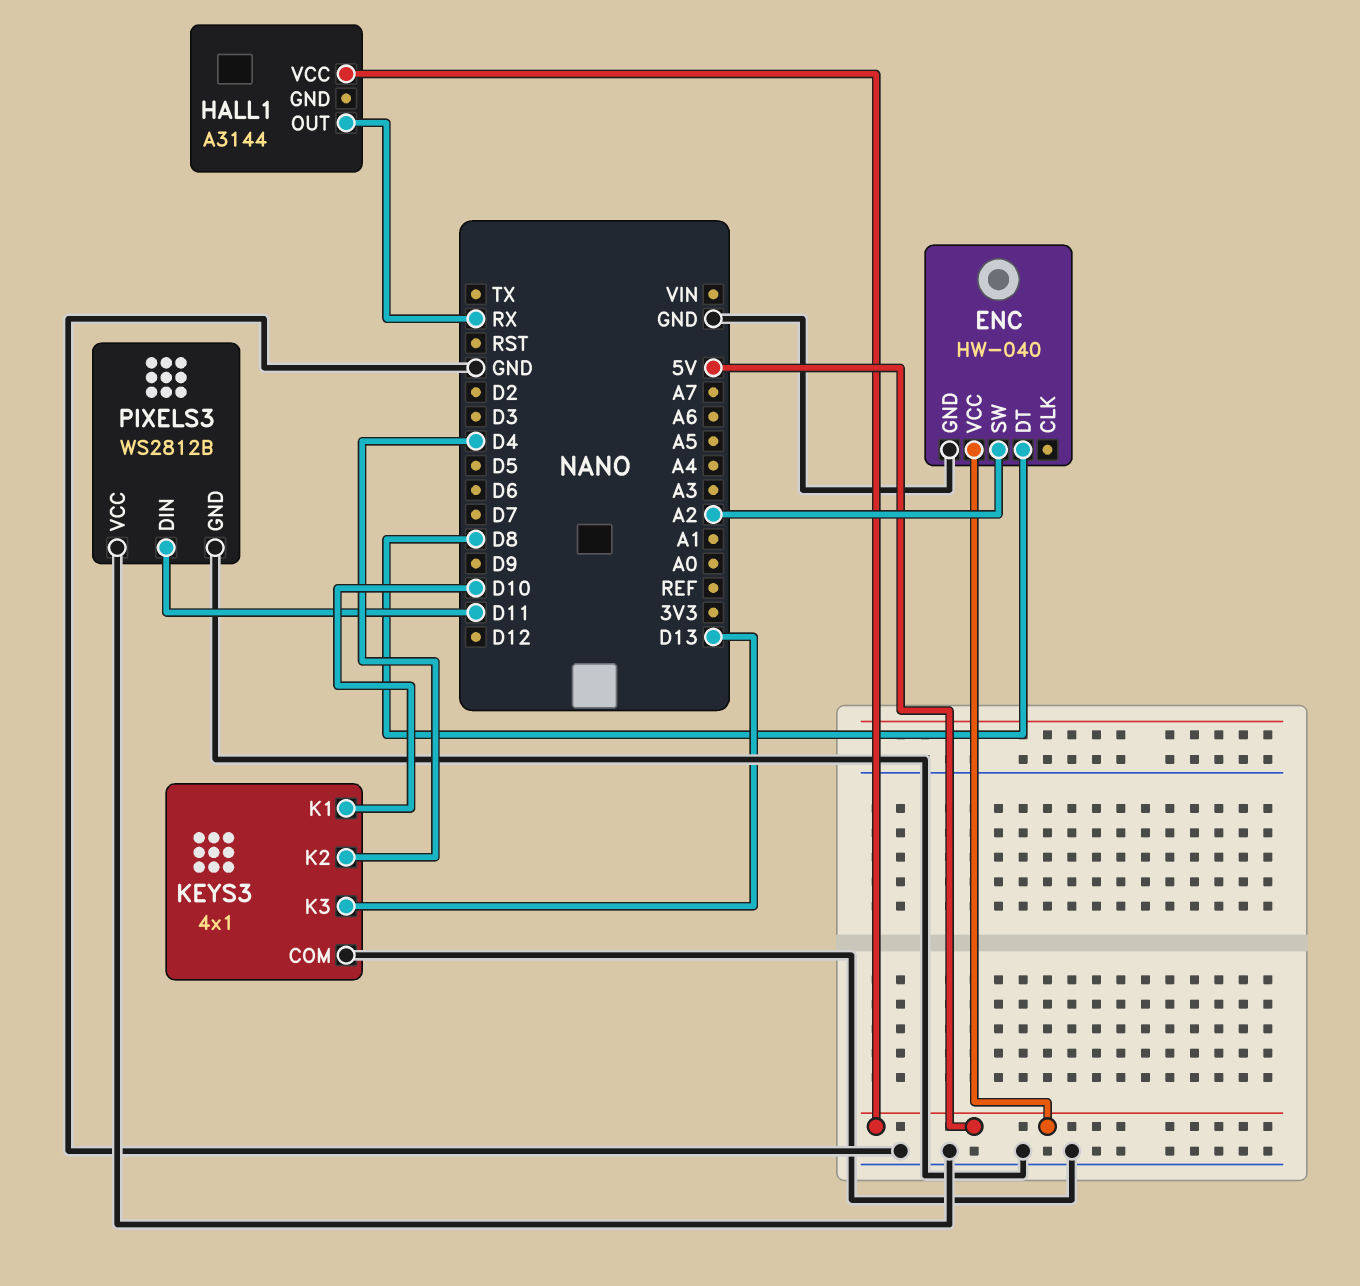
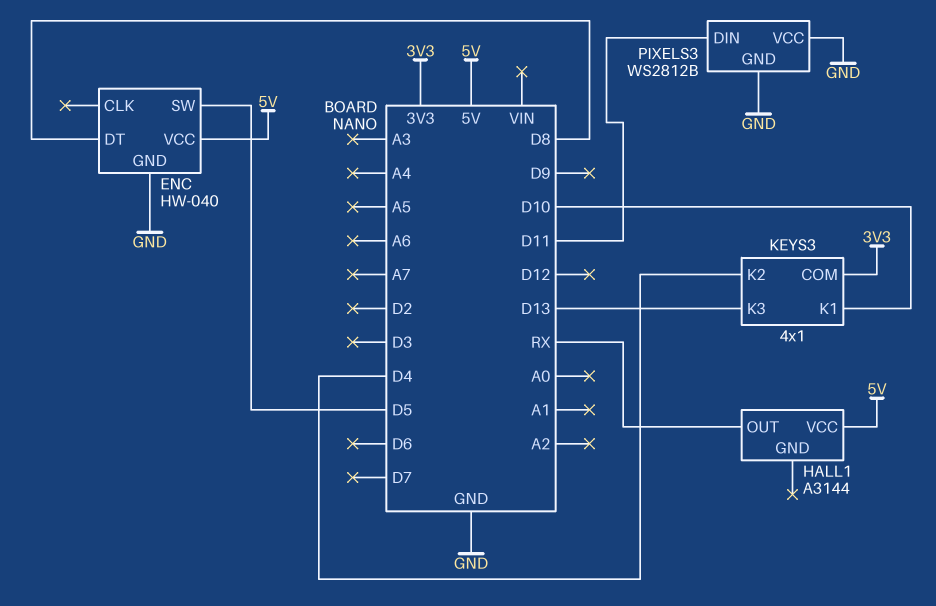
ENC pin SW: A2 -> D5
KEYS3 pin COM: GND -> 3V3

